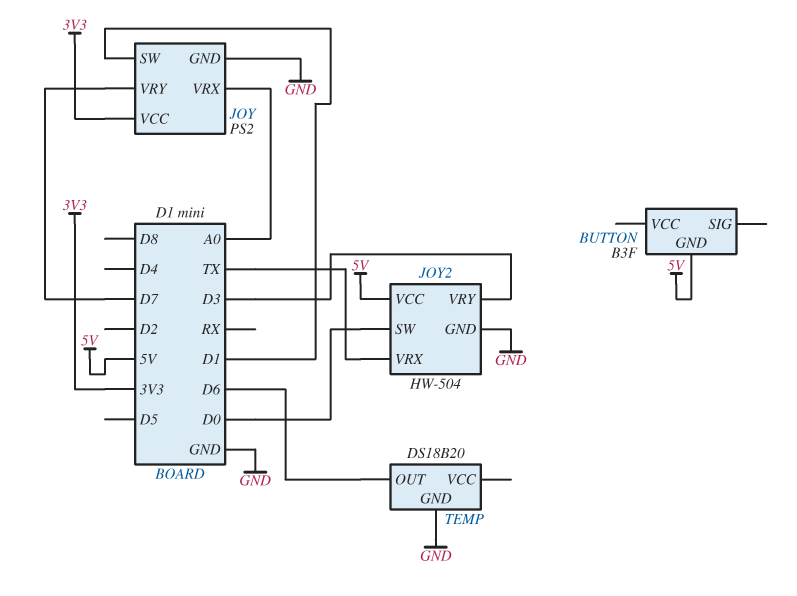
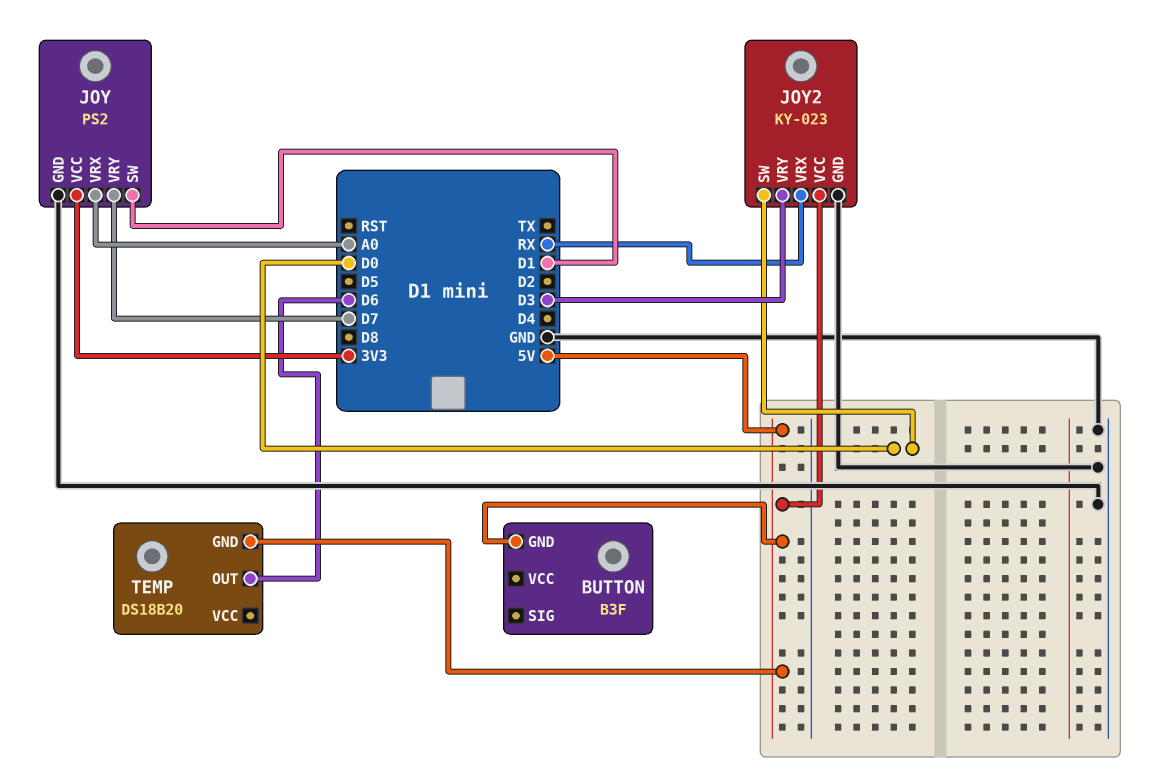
JOY2: HW-504 -> KY-023
JOY2 pin VRX: TX -> RX
TEMP pin GND: GND -> 5V

